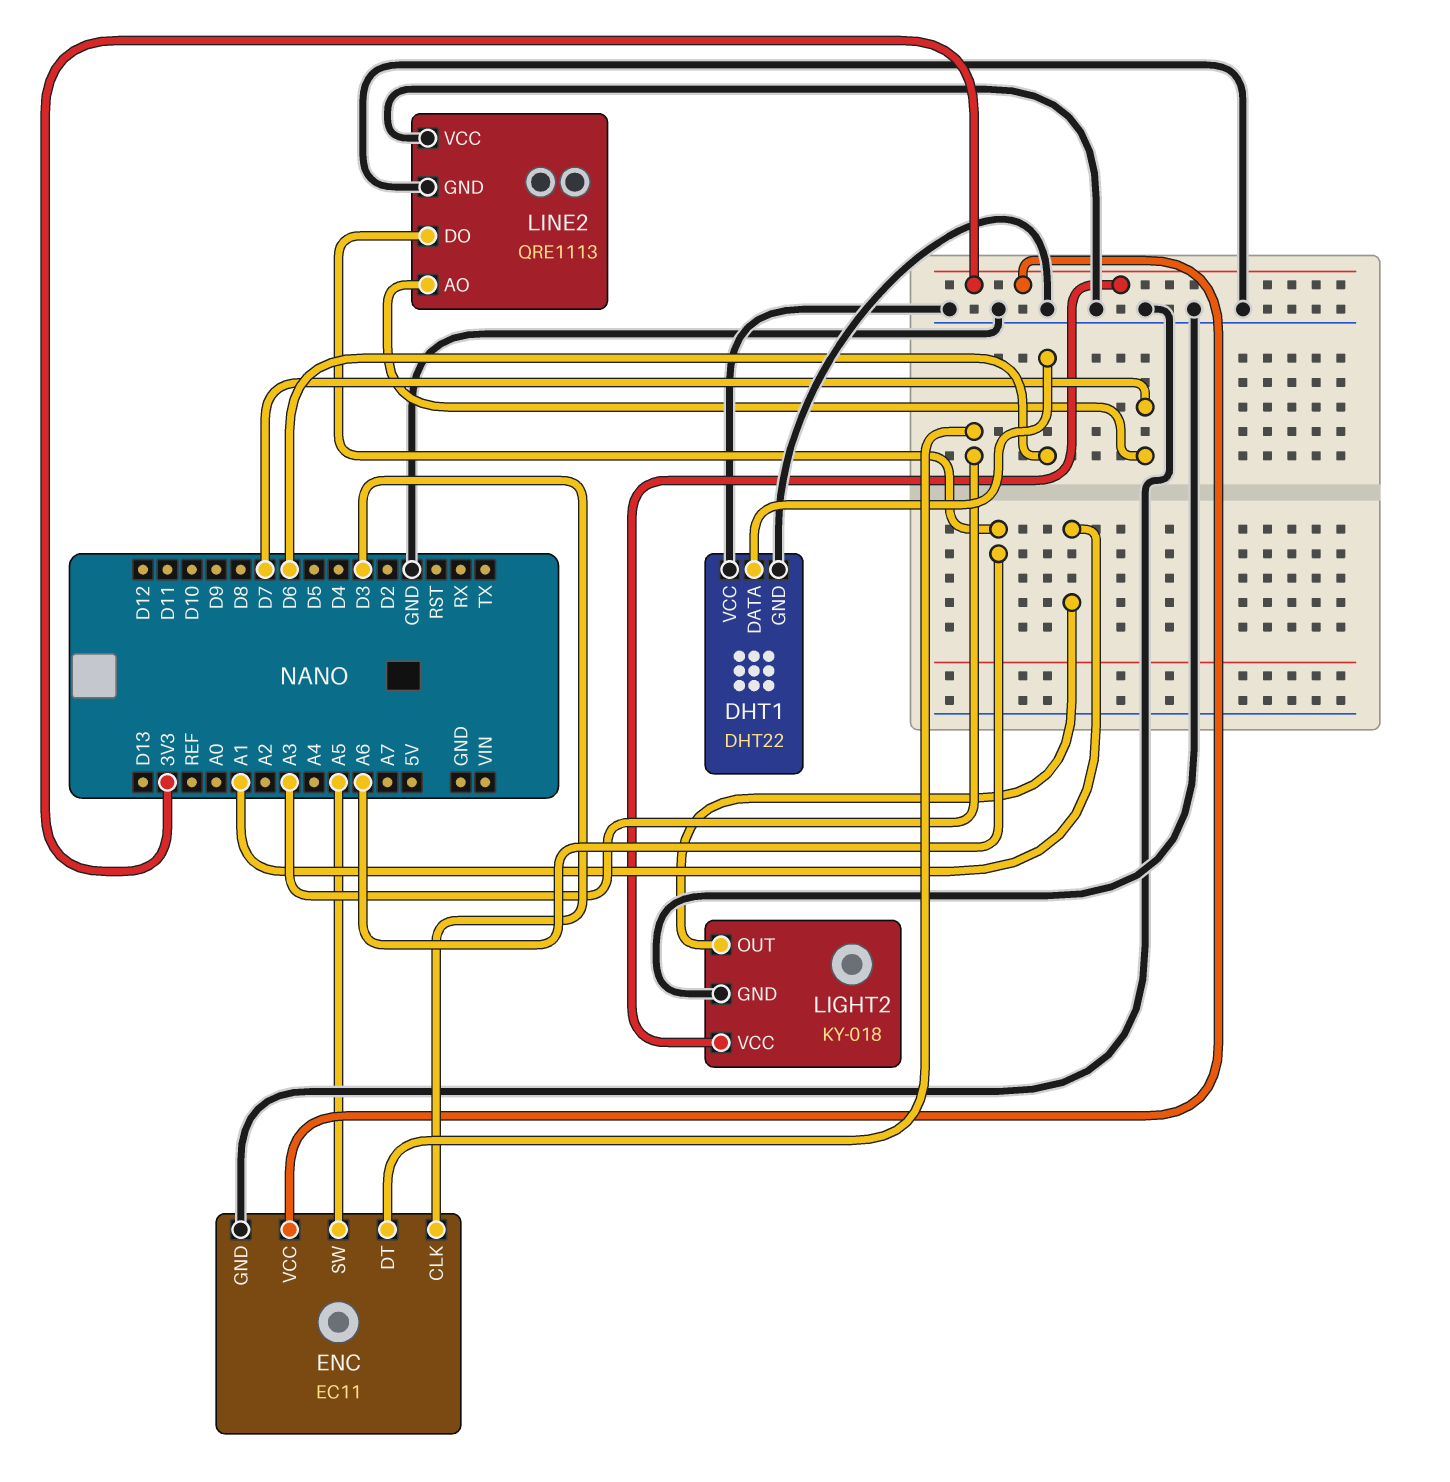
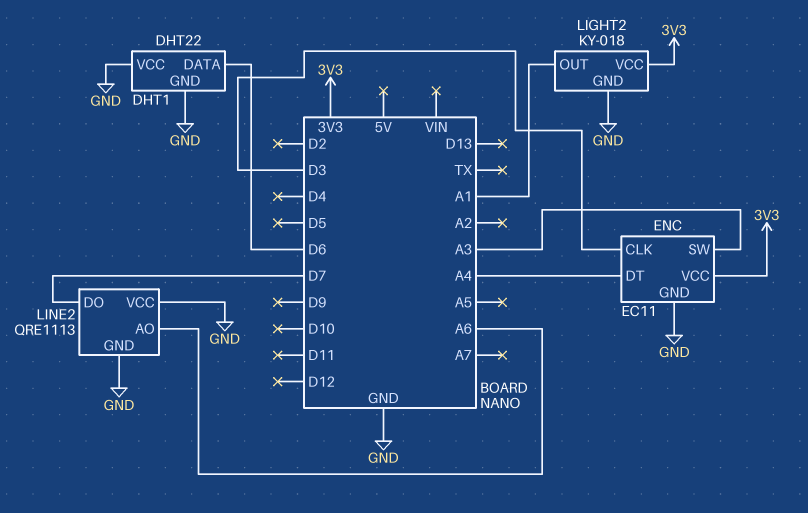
ENC pin DT: A3 -> A4
ENC pin SW: A5 -> A3
LINE2 pin AO: D7 -> A6
LINE2 pin DO: A6 -> D7

